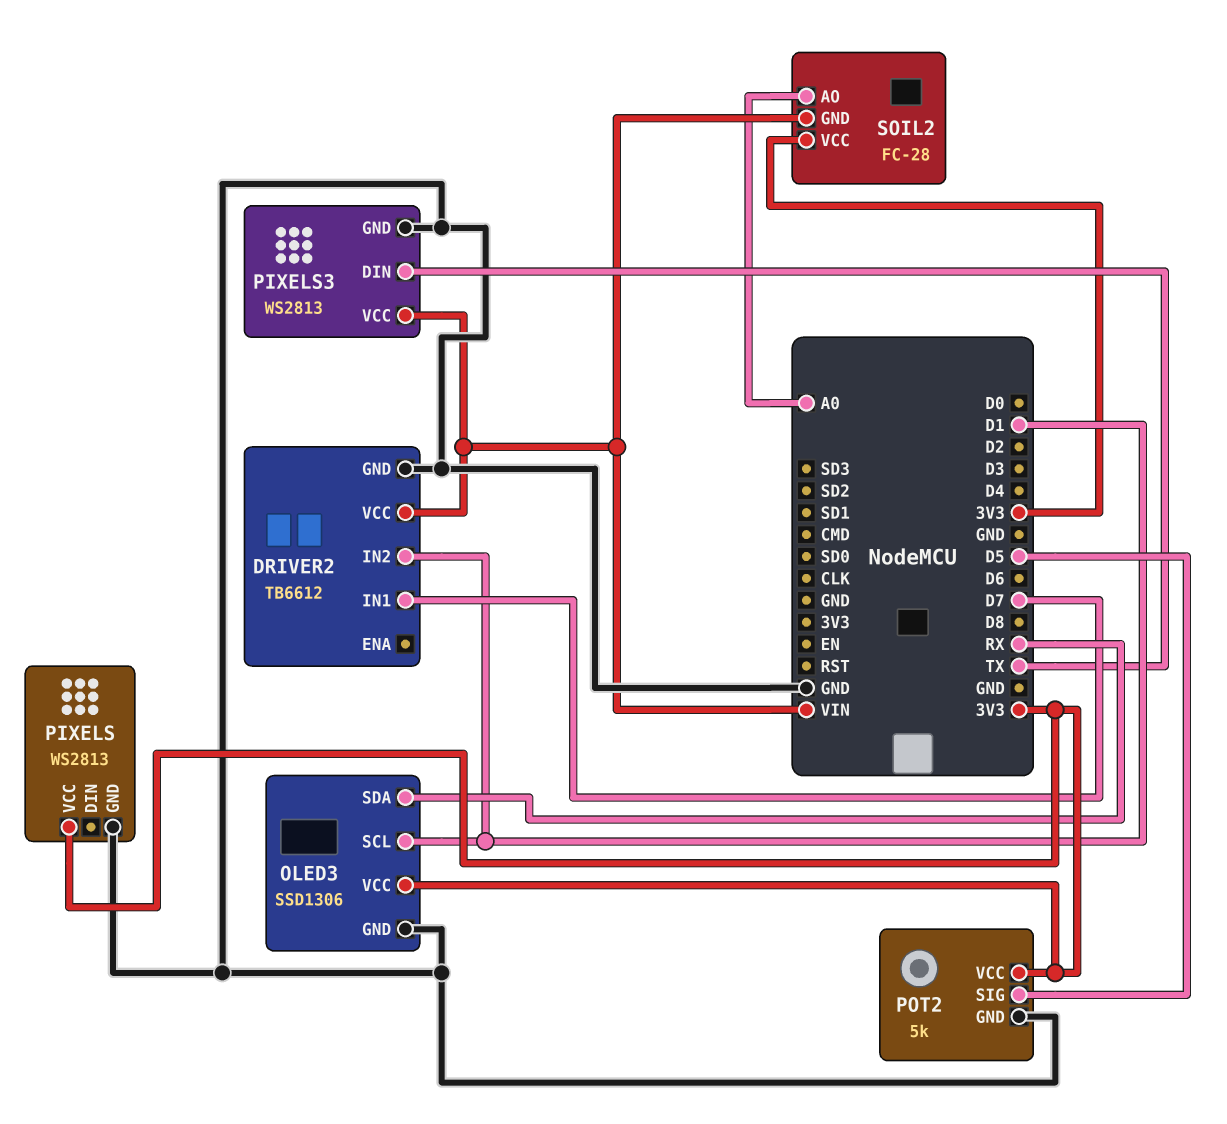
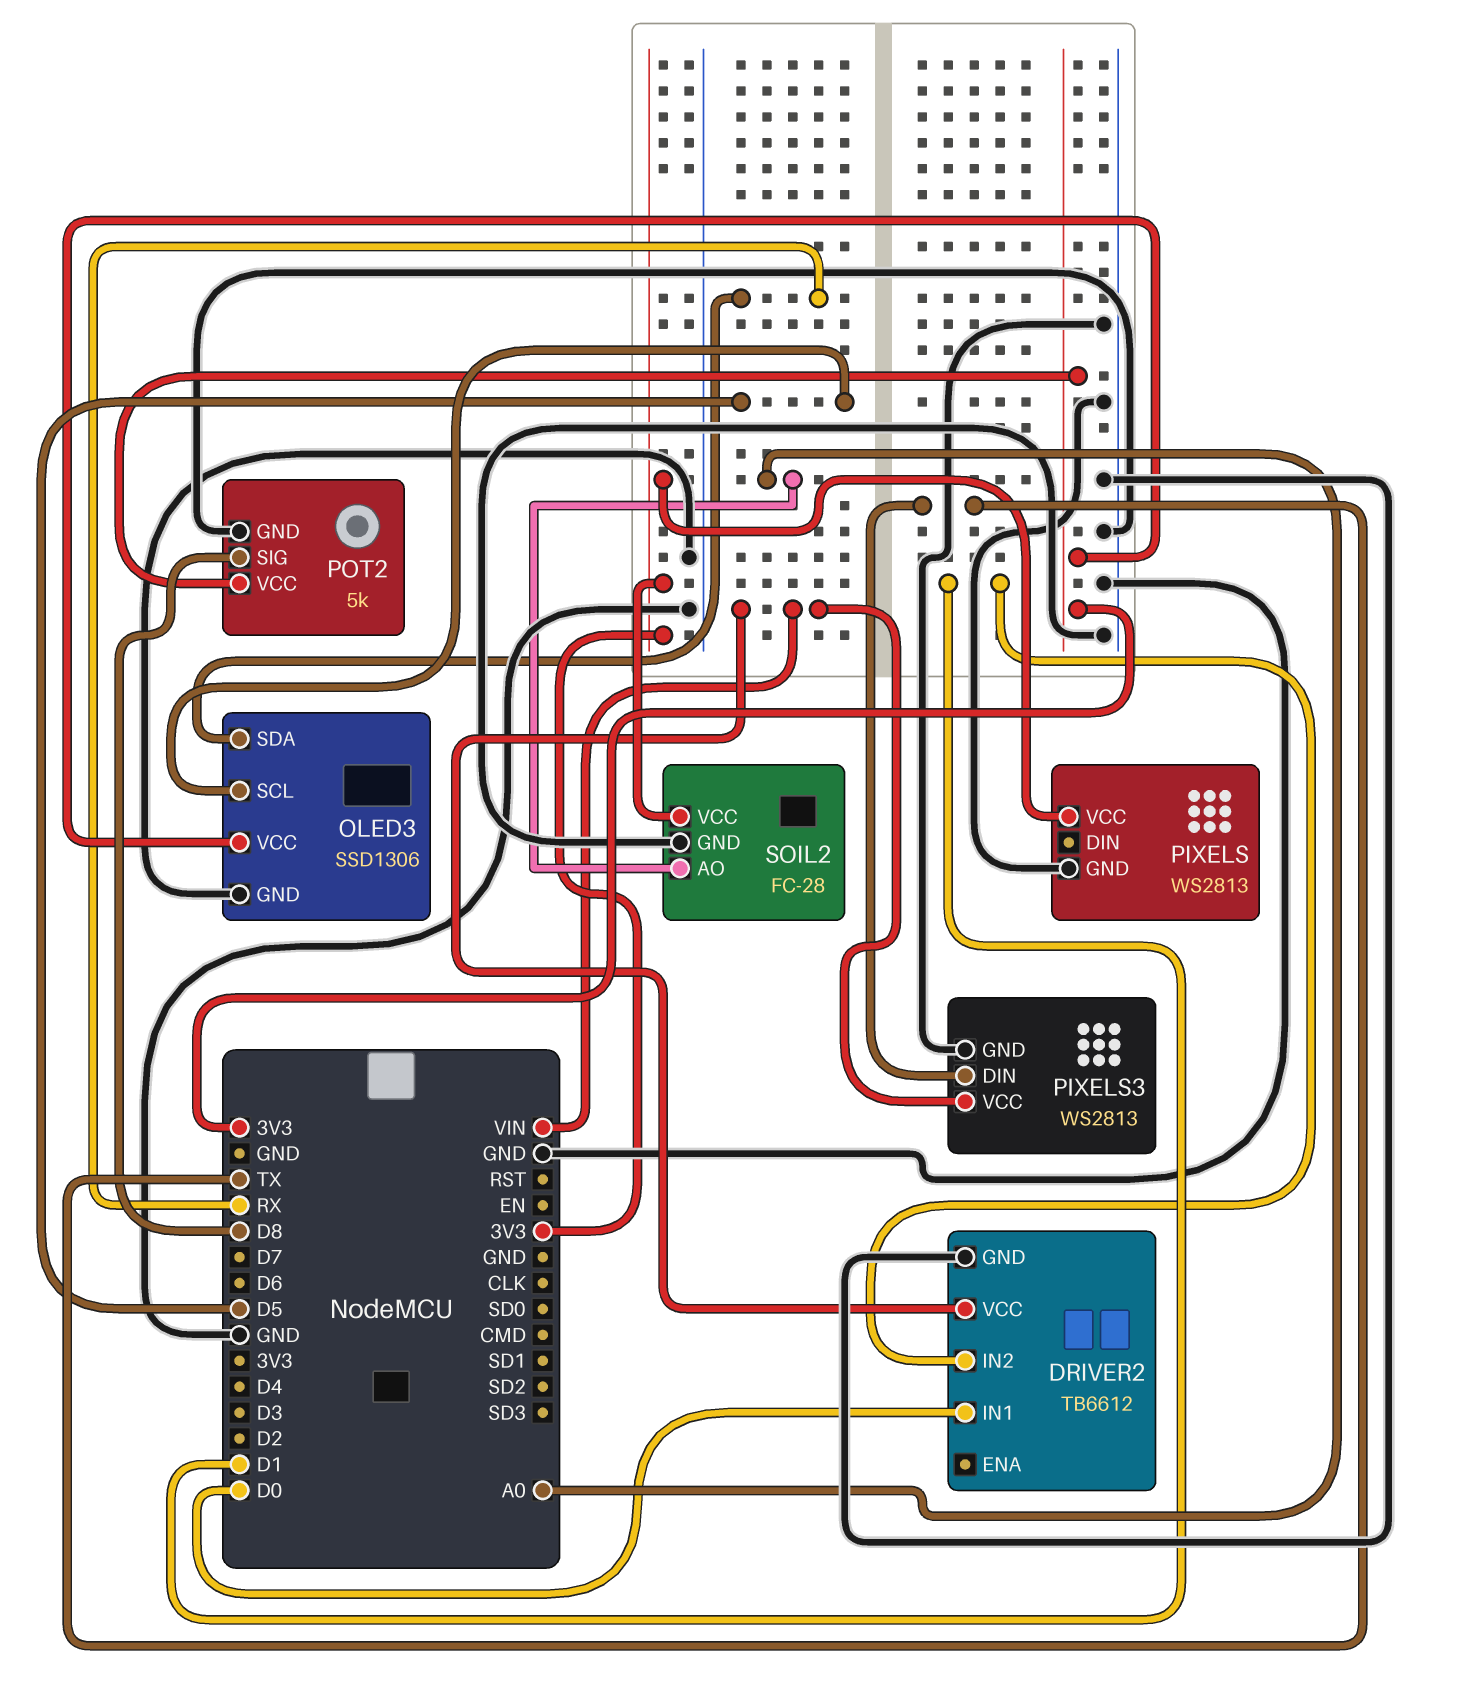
DRIVER2 pin IN1: D7 -> D0
OLED3 pin SCL: D1 -> D5
POT2 pin SIG: D5 -> D8
SOIL2 pin GND: VIN -> GND

